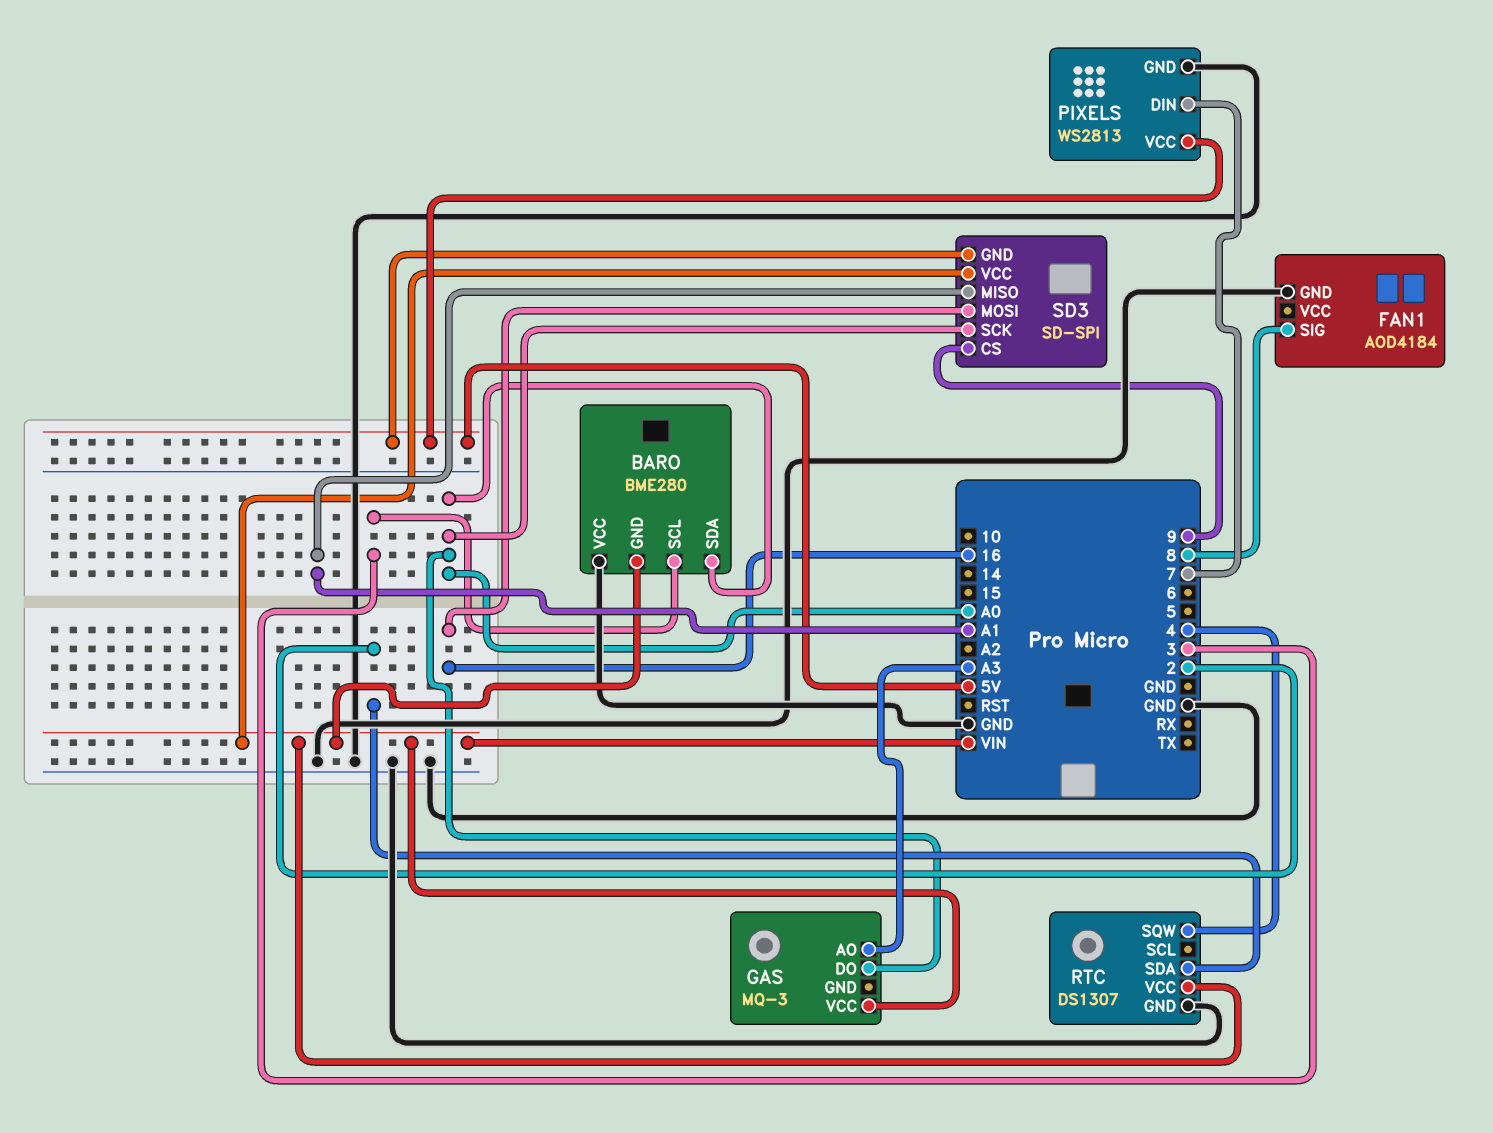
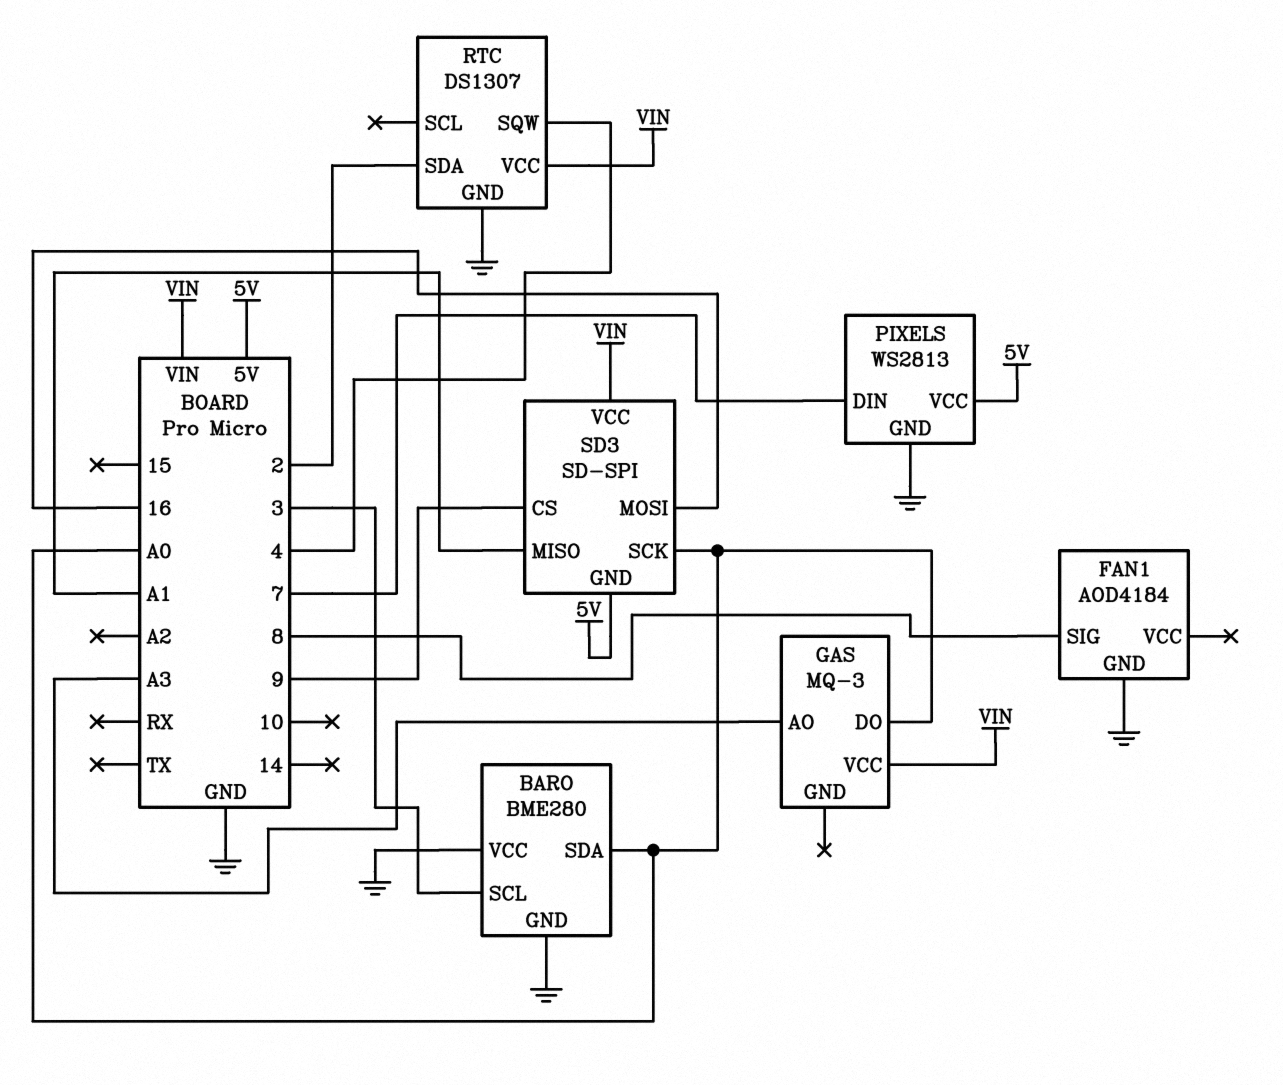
BARO pin GND: VIN -> GND

